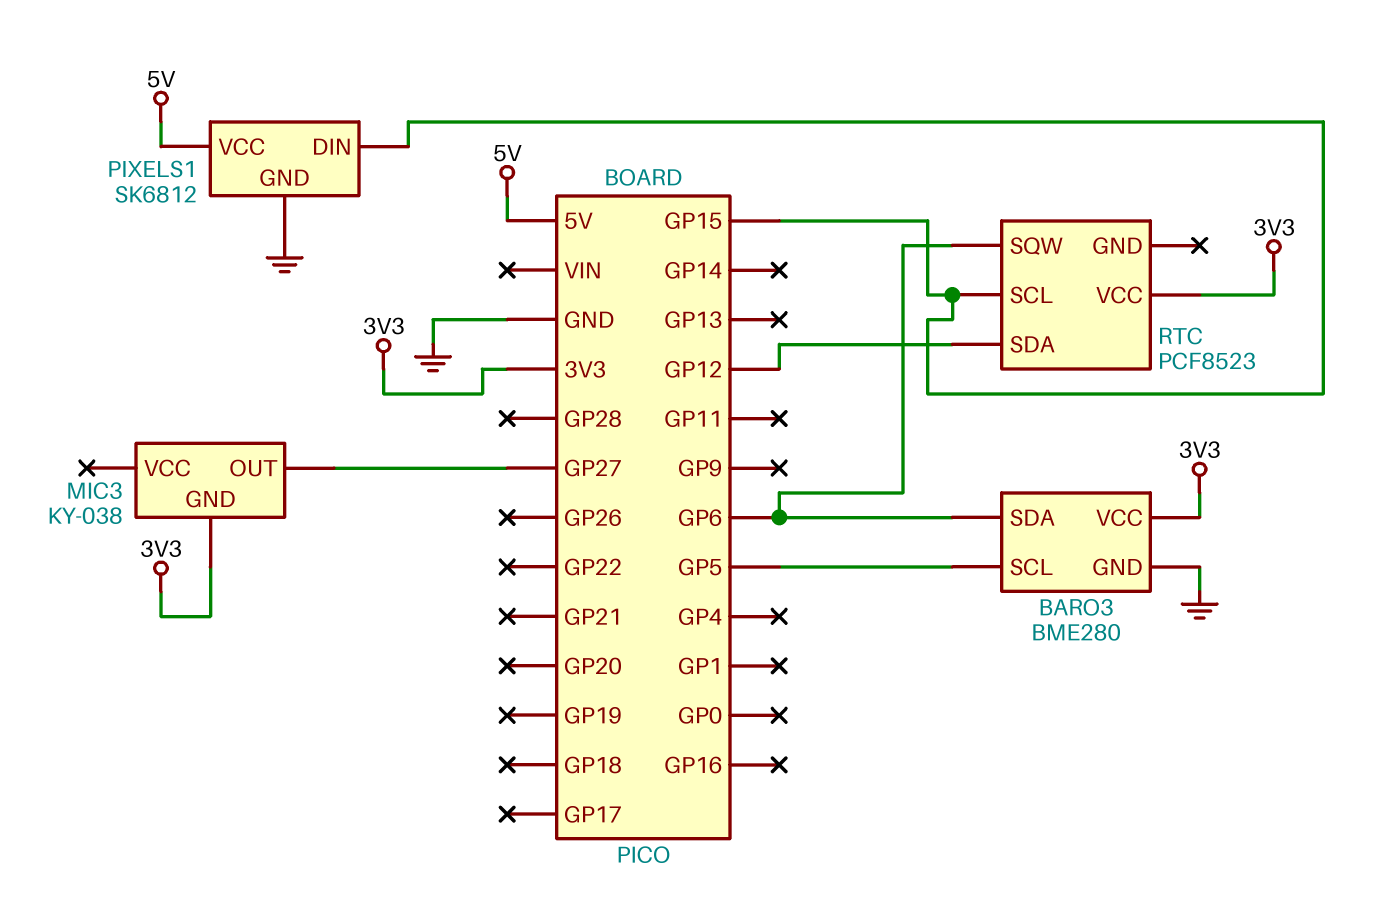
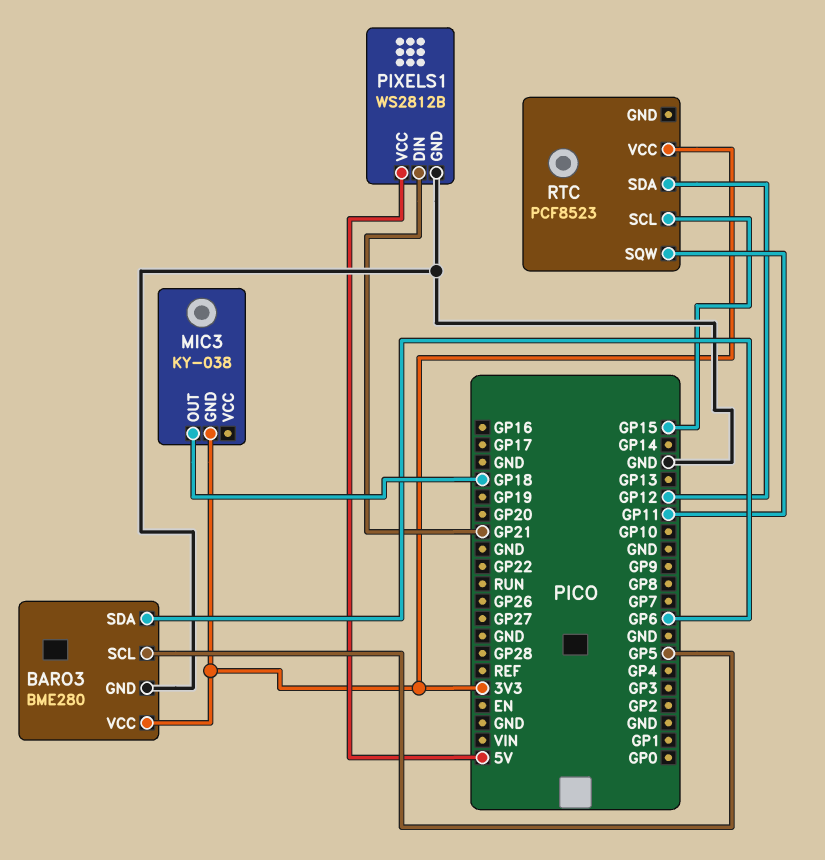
MIC3 pin OUT: GP27 -> GP18
PIXELS1: SK6812 -> WS2812B
PIXELS1 pin DIN: GP15 -> GP21
RTC pin SQW: GP6 -> GP11

